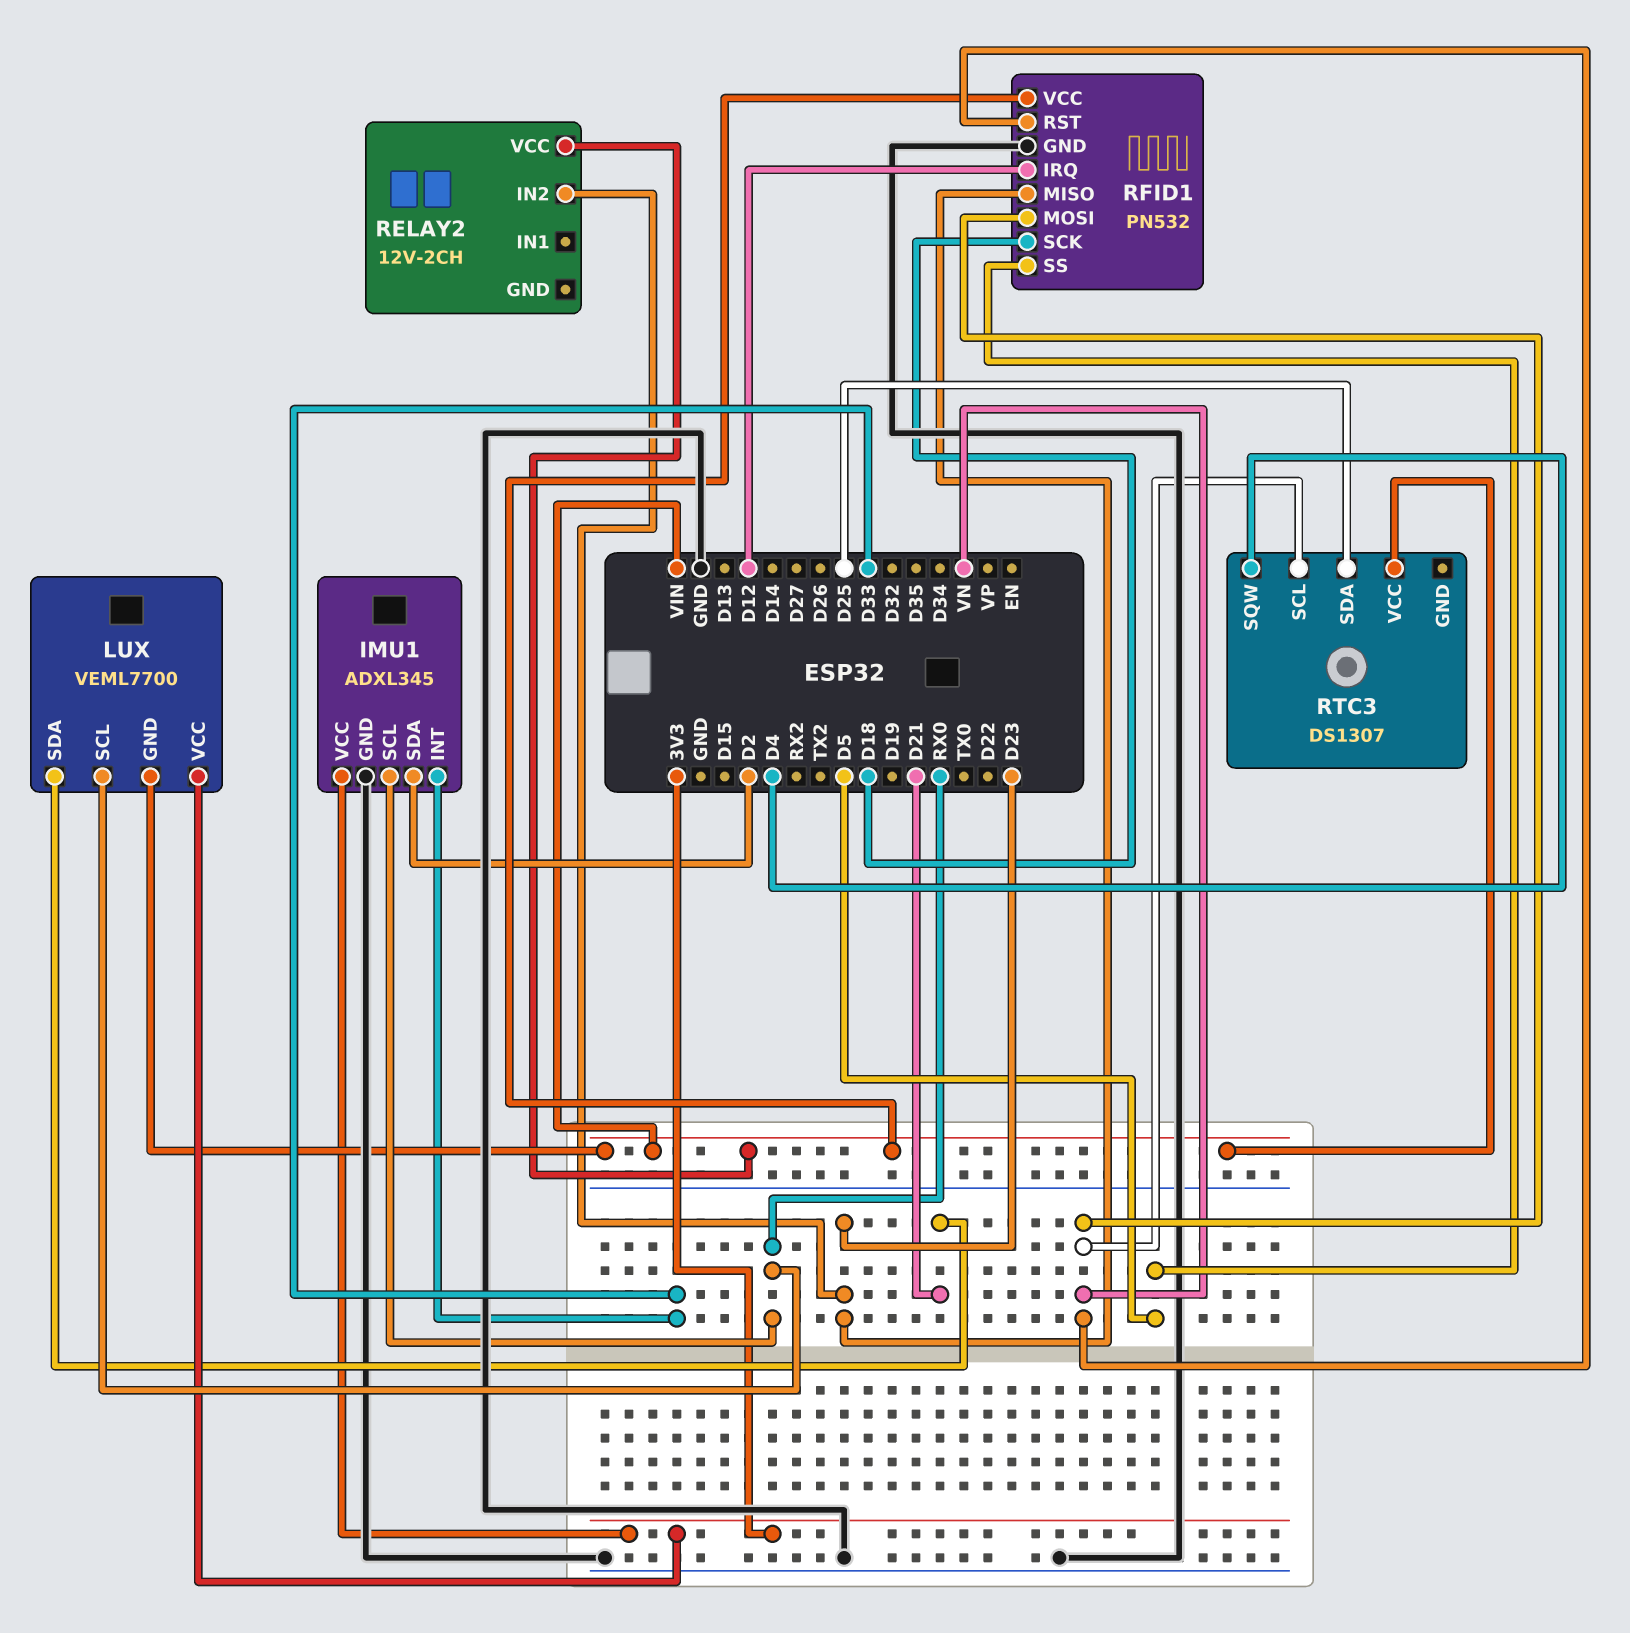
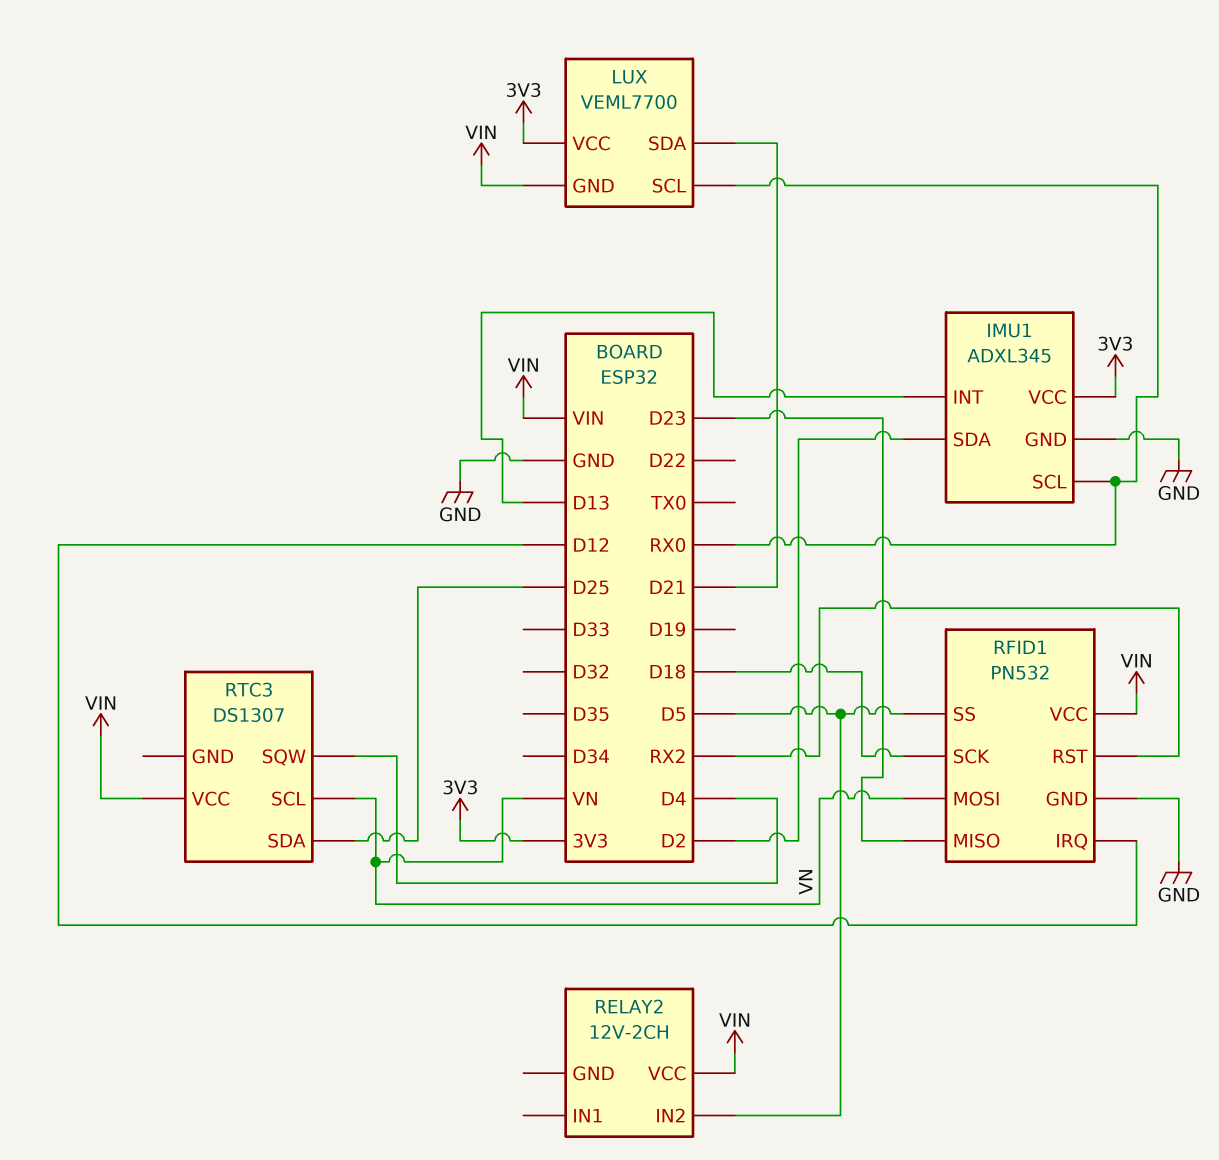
IMU1 pin INT: D33 -> D13
RELAY2 pin IN2: D23 -> D5
RFID1 pin RST: VN -> RX2

